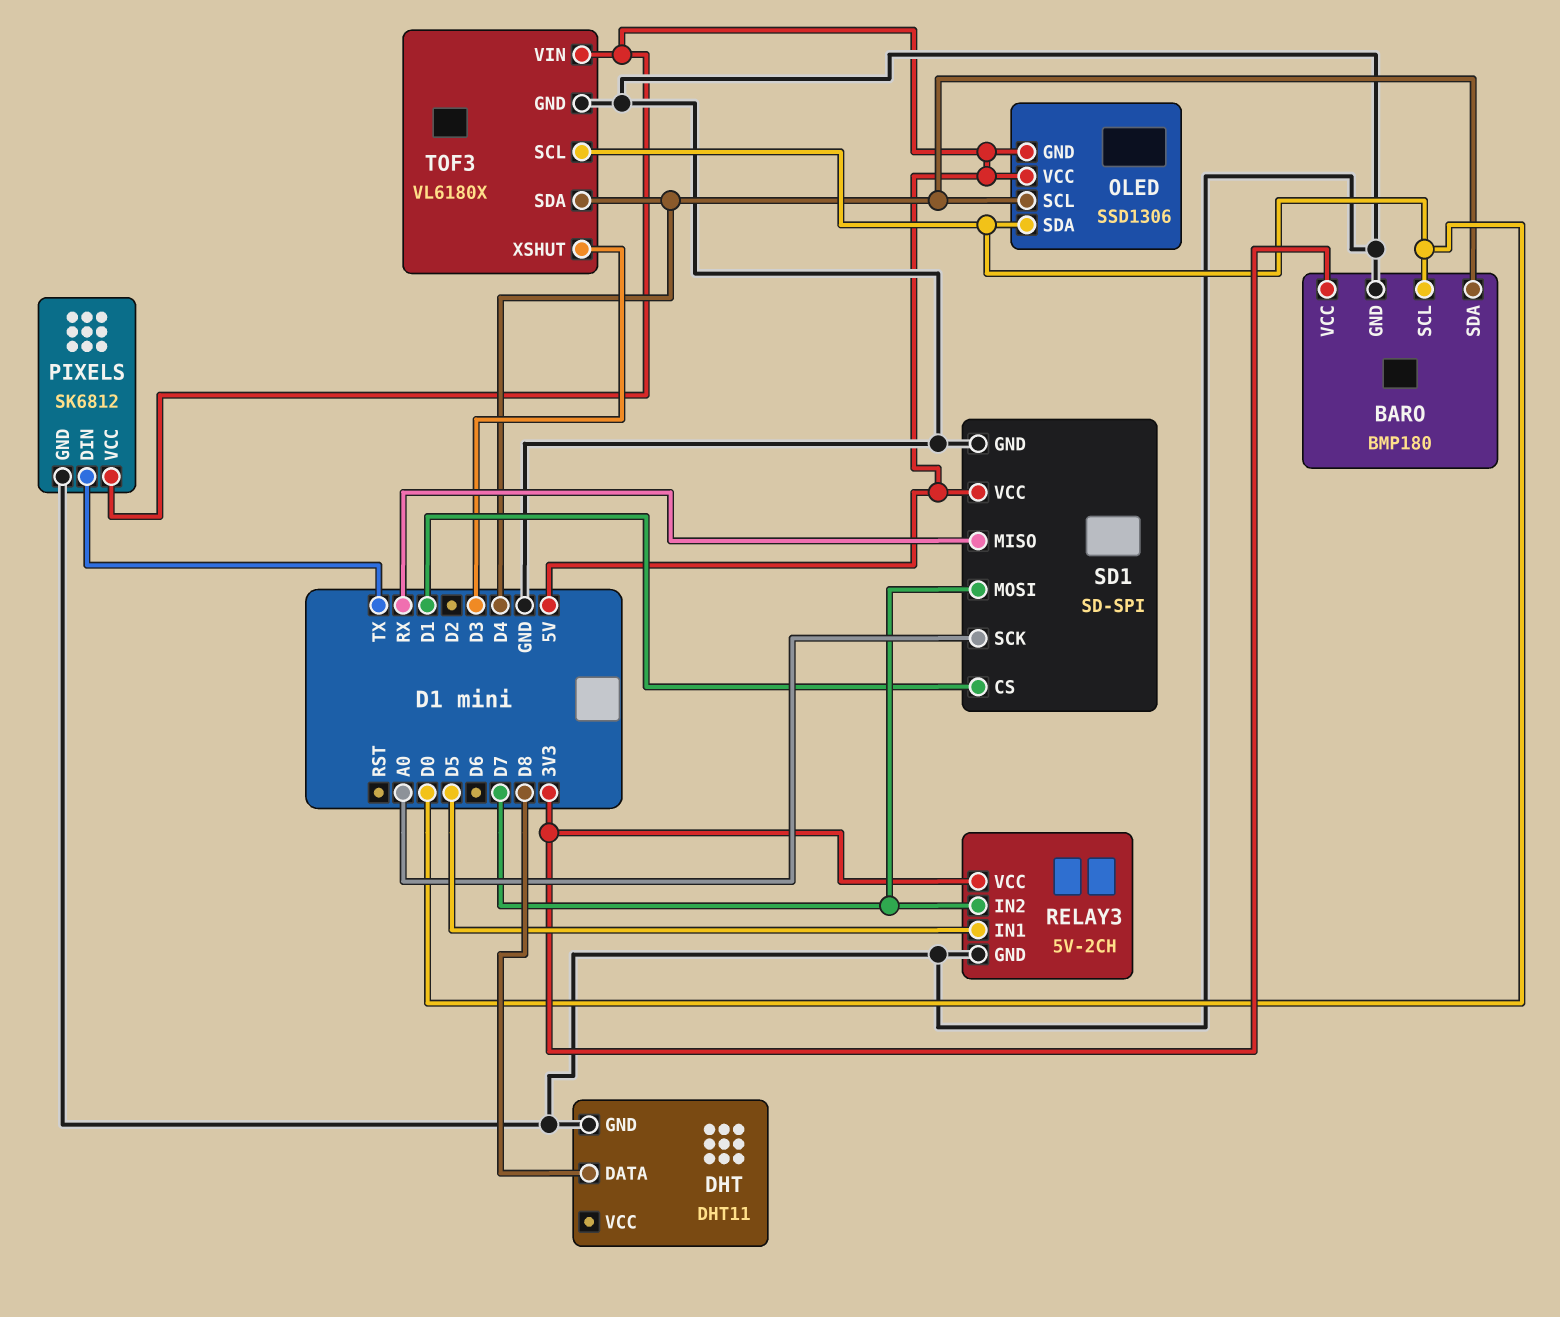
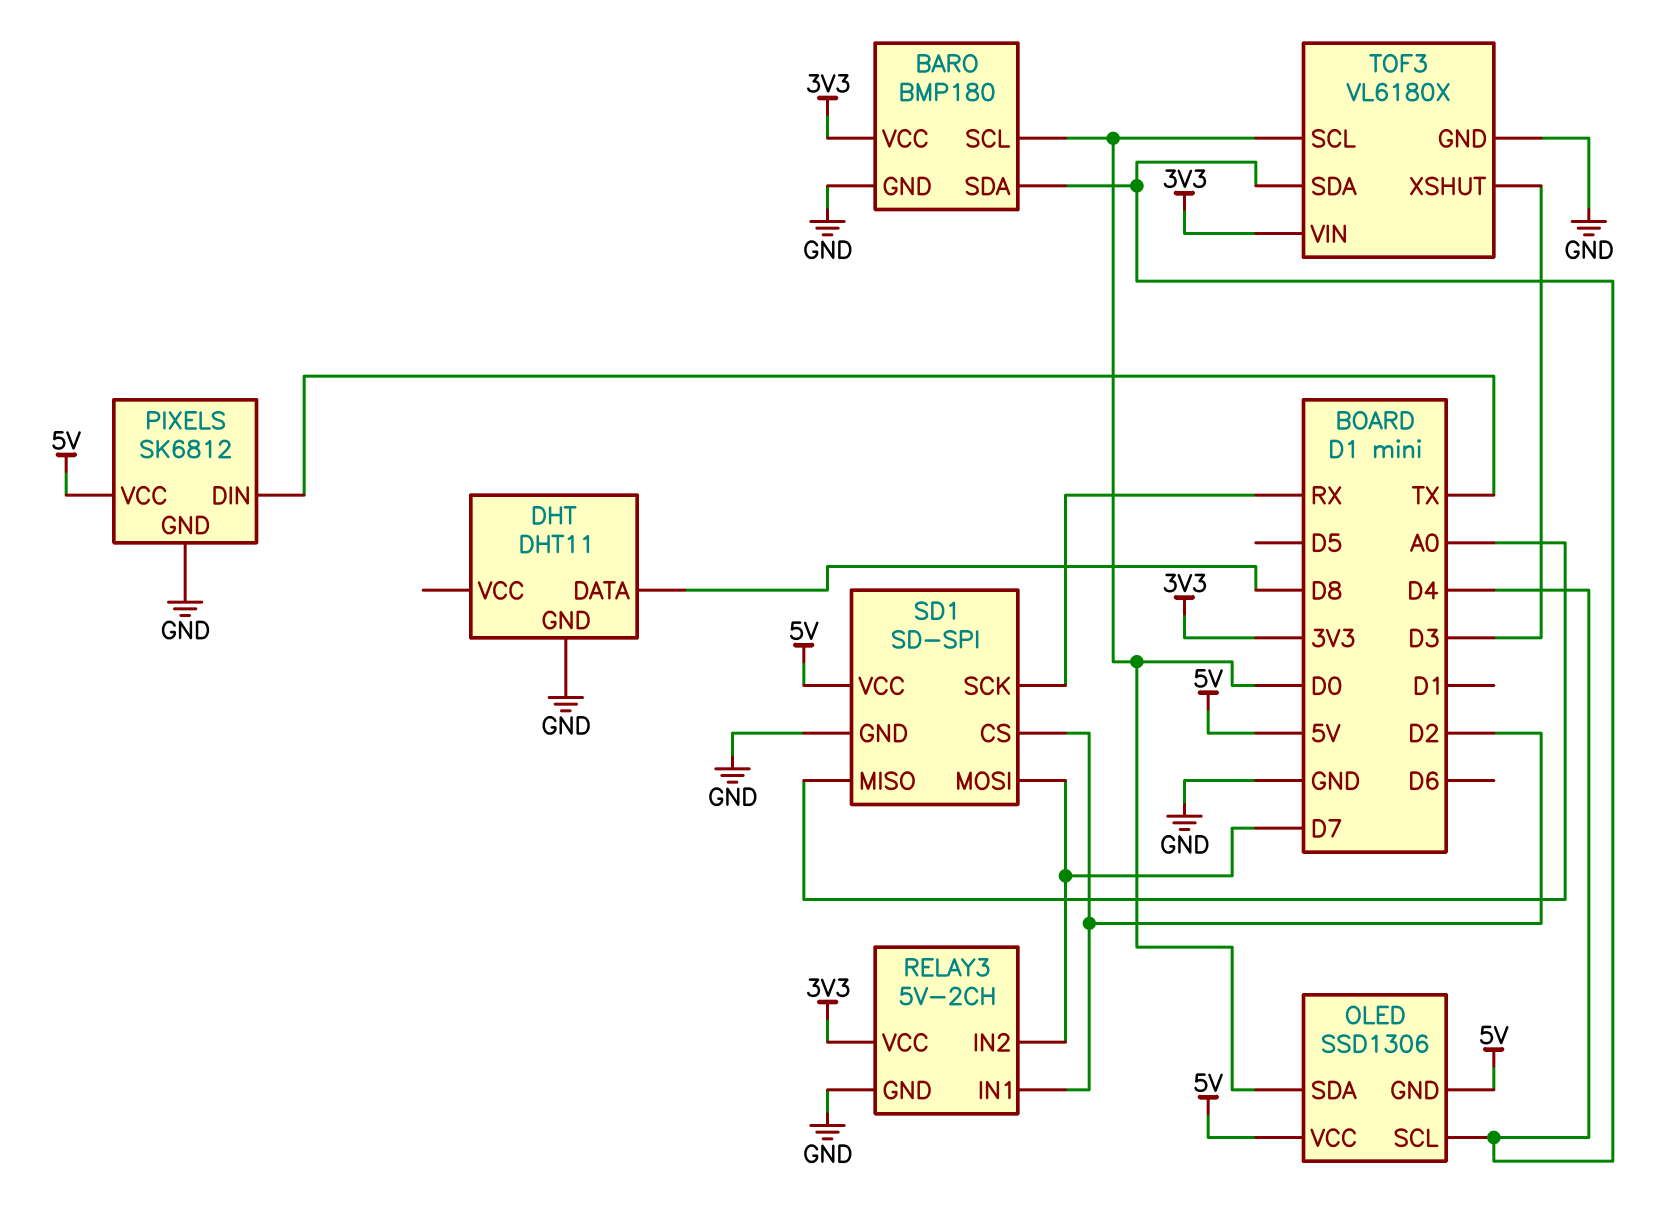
RELAY3 pin IN1: D5 -> D2
SD1 pin CS: D1 -> D2
SD1 pin MISO: RX -> A0
SD1 pin SCK: A0 -> RX
TOF3 pin VIN: 5V -> 3V3

